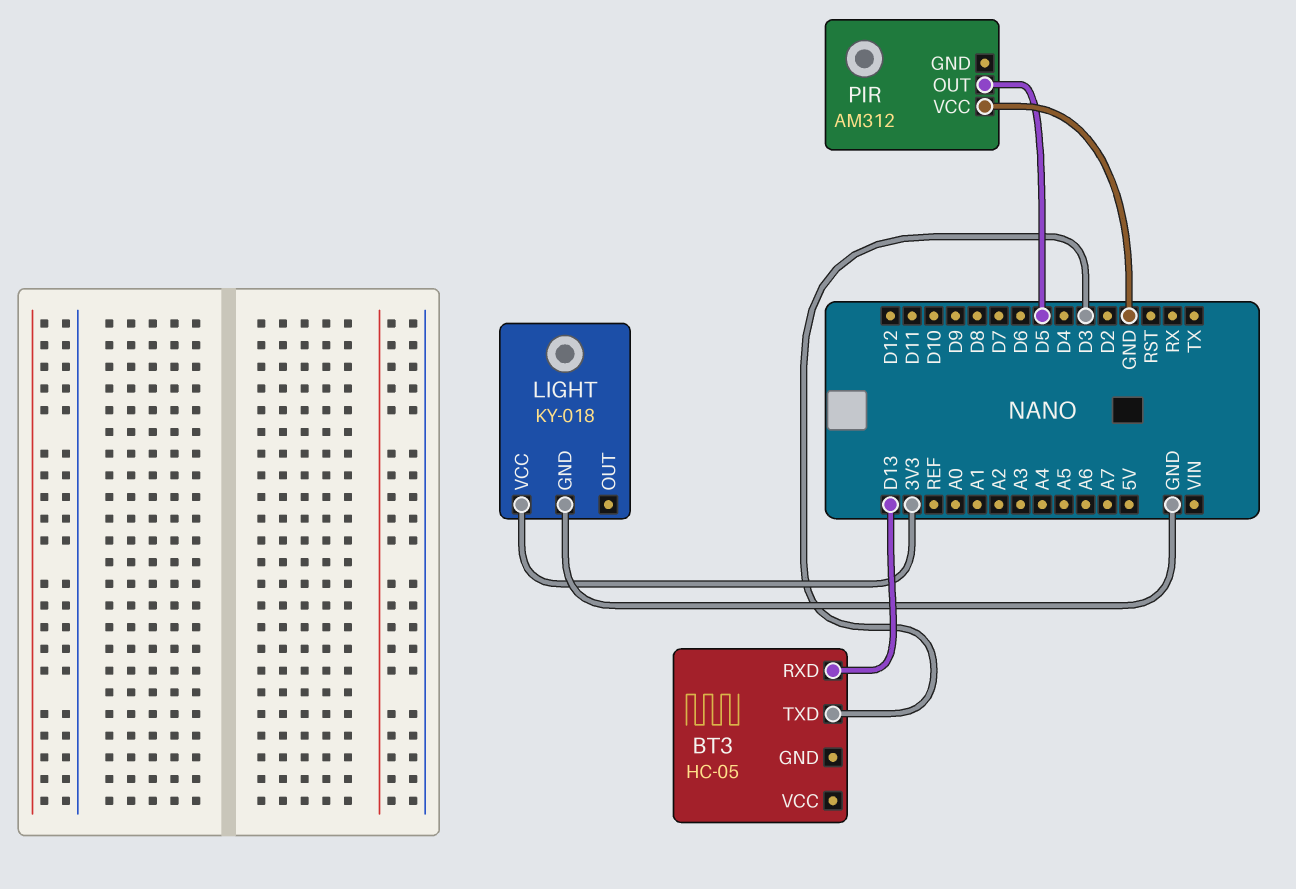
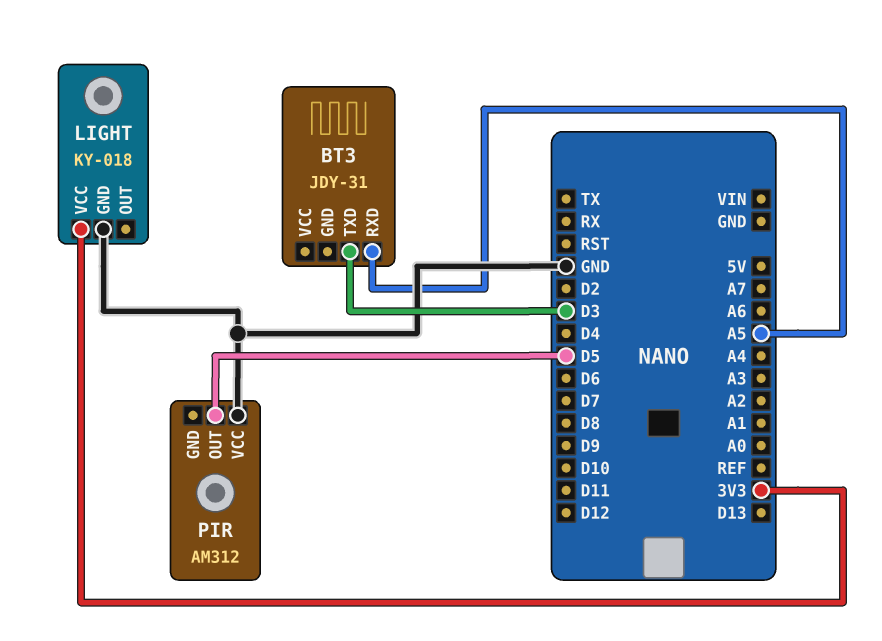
BT3: HC-05 -> JDY-31
BT3 pin RXD: D13 -> A5

